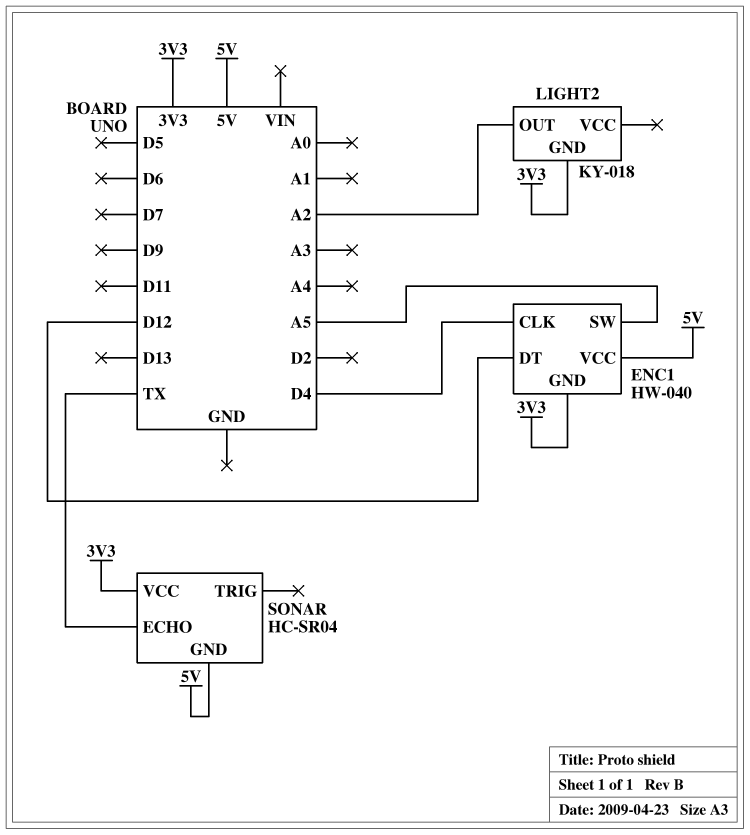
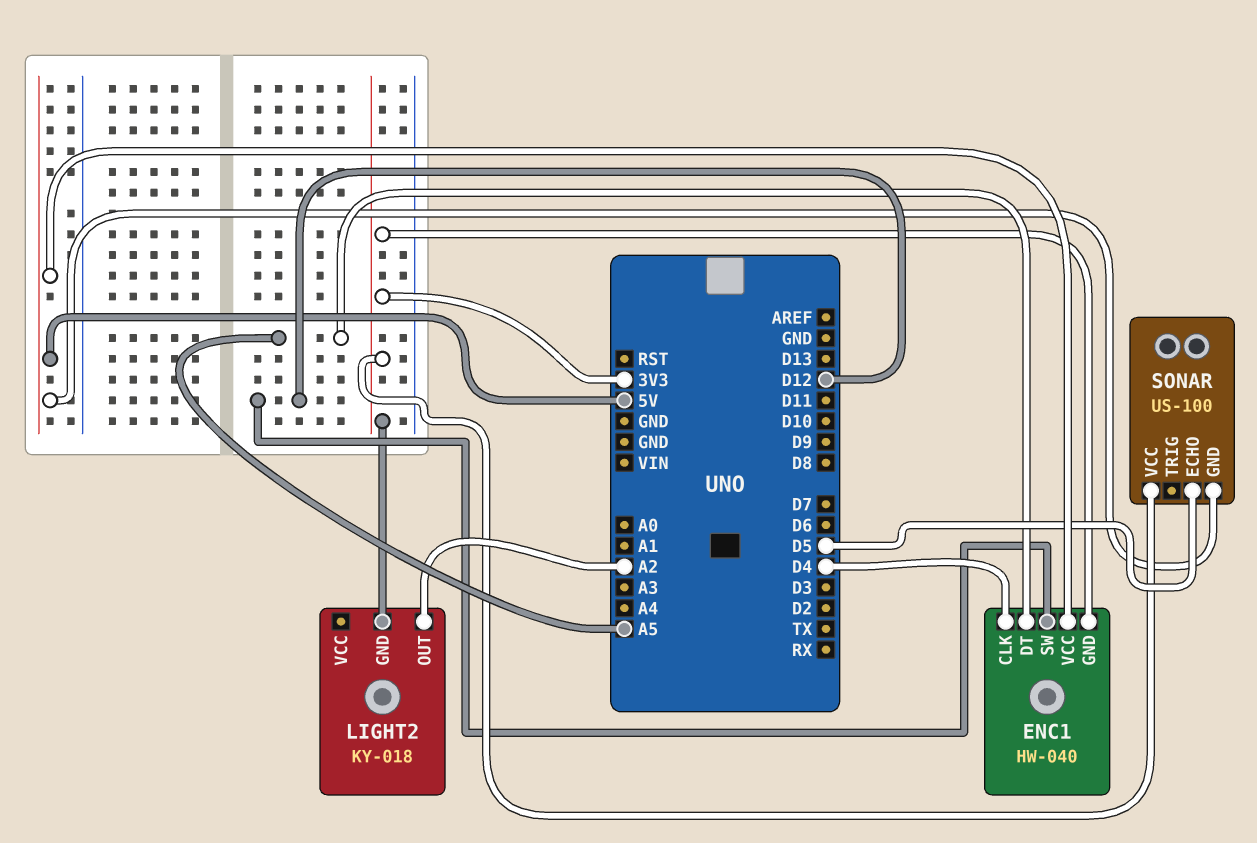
ENC1 pin DT: D12 -> A5
ENC1 pin SW: A5 -> D12
SONAR: HC-SR04 -> US-100
SONAR pin ECHO: TX -> D5

